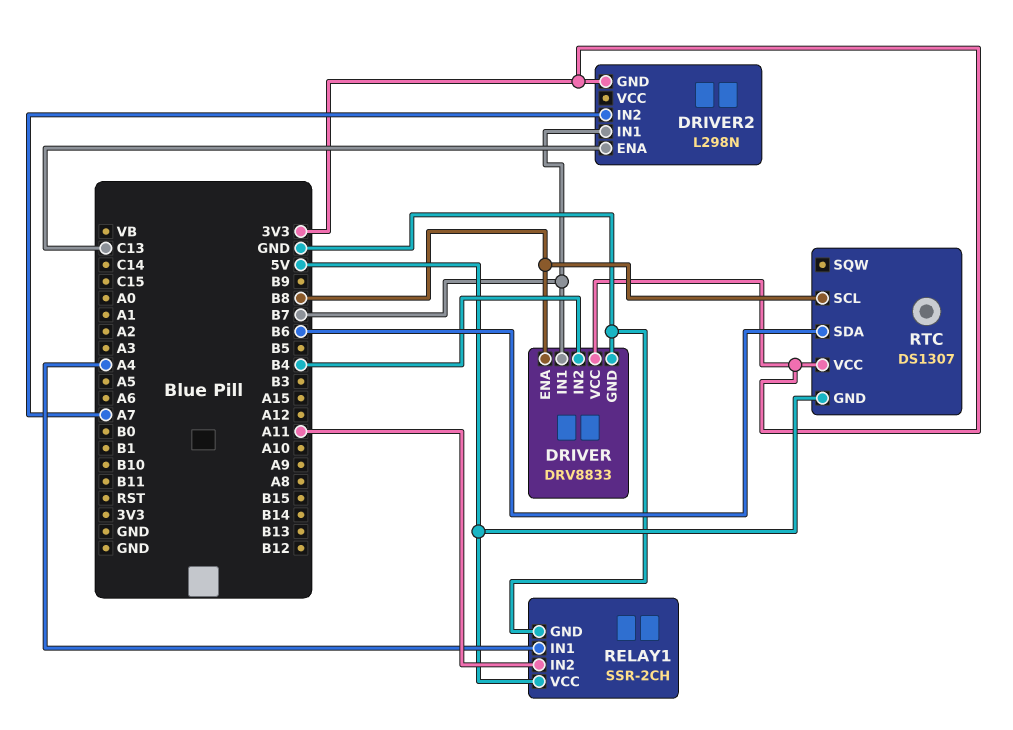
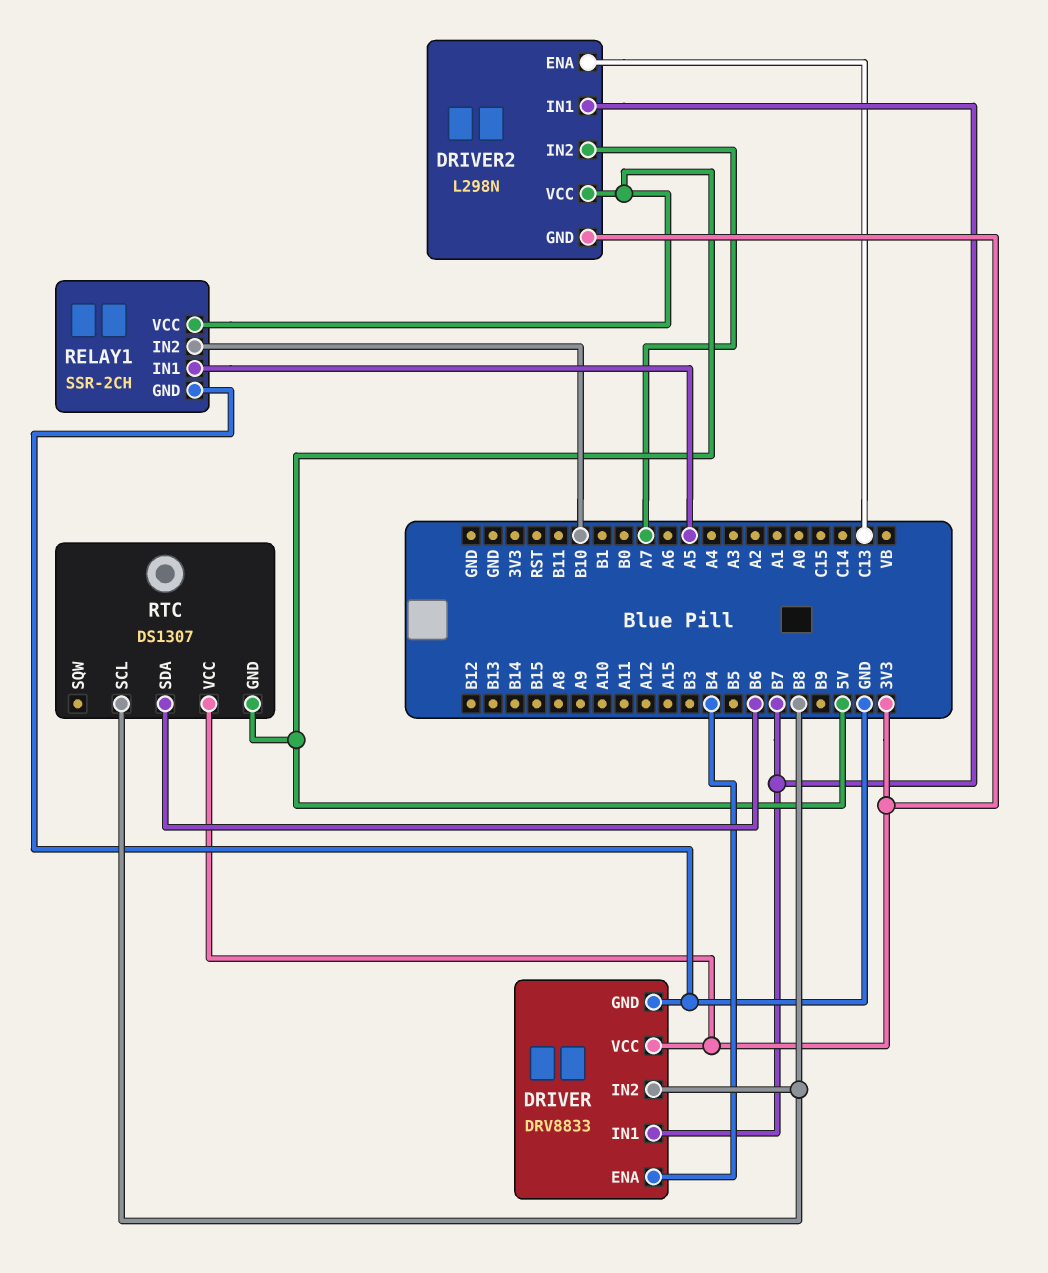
DRIVER pin ENA: B8 -> B4
DRIVER pin IN2: B4 -> B8
DRIVER2 pin VCC: none -> 5V
RELAY1 pin IN1: A4 -> A5
RELAY1 pin IN2: A11 -> B10

